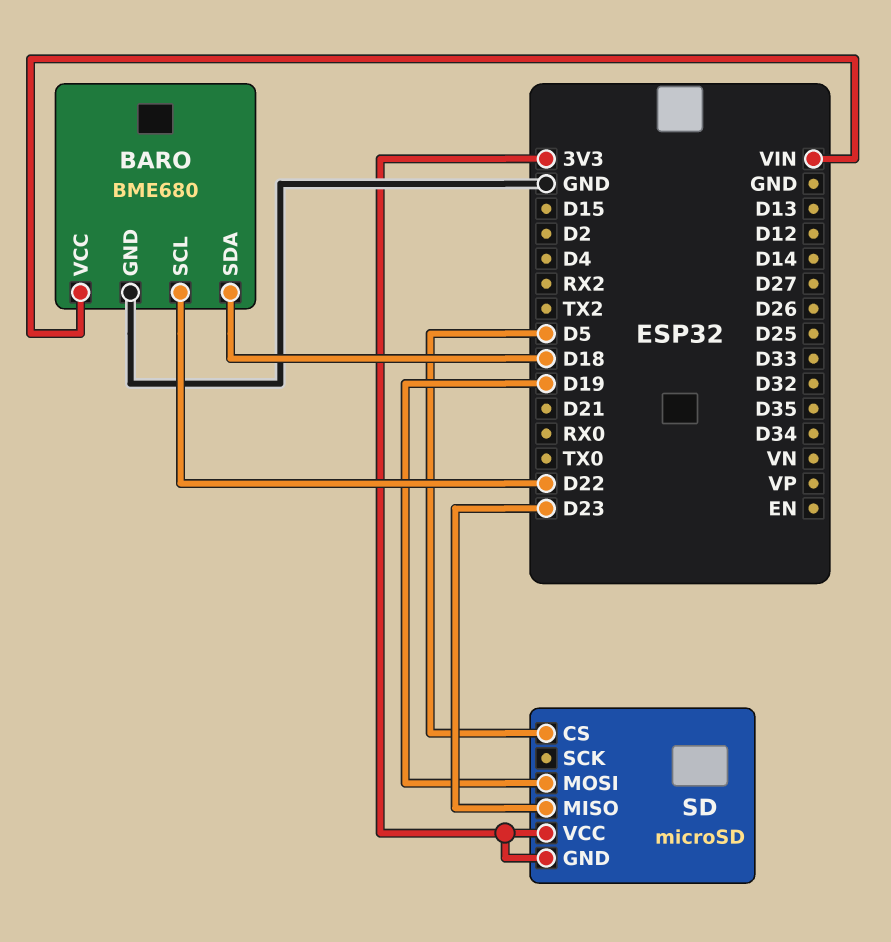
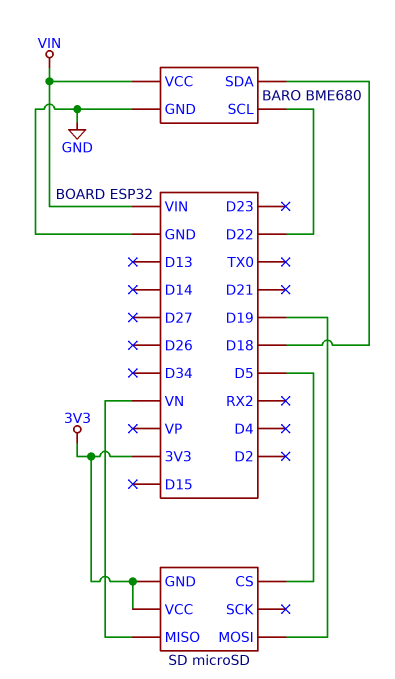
SD pin MISO: D23 -> VN

